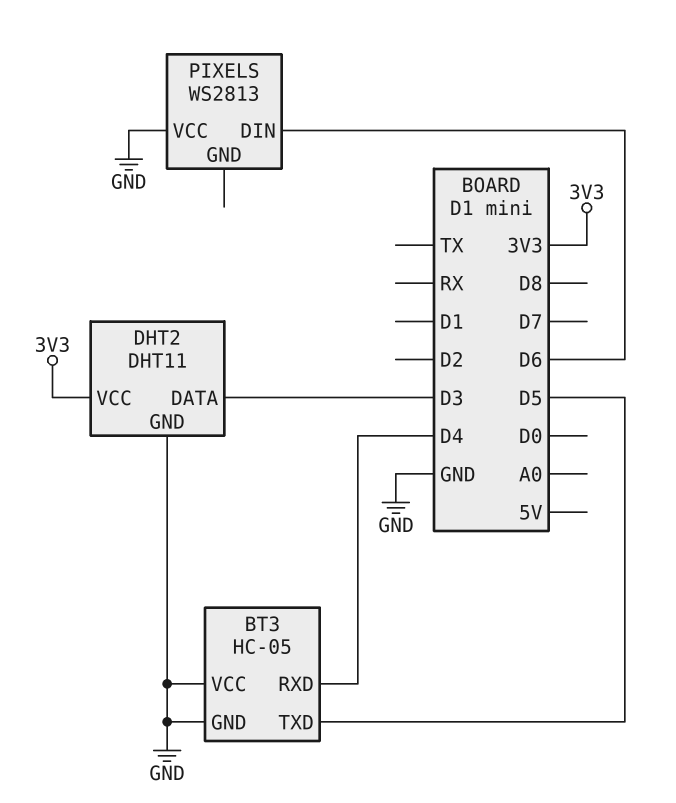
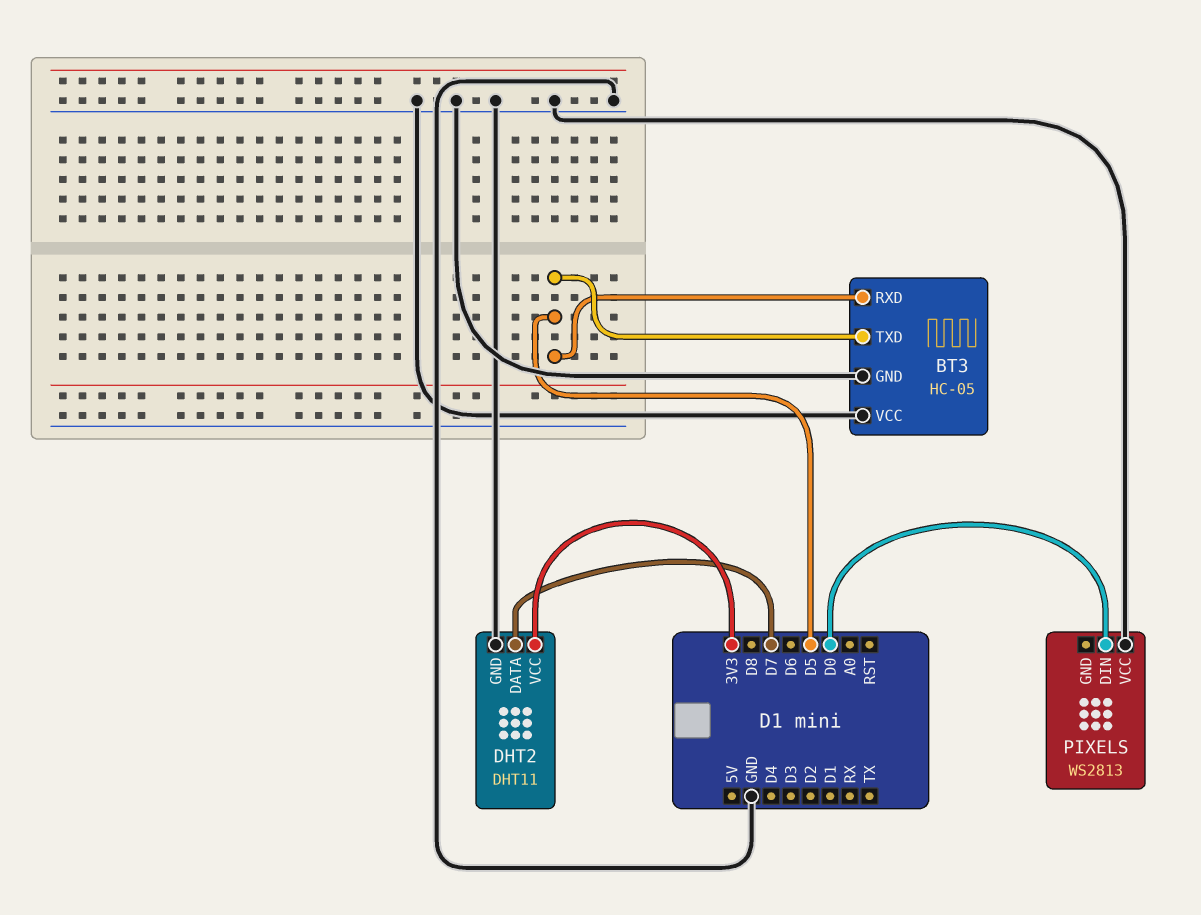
BT3 pin RXD: D4 -> D5
DHT2 pin DATA: D3 -> D7
PIXELS pin DIN: D6 -> D0

